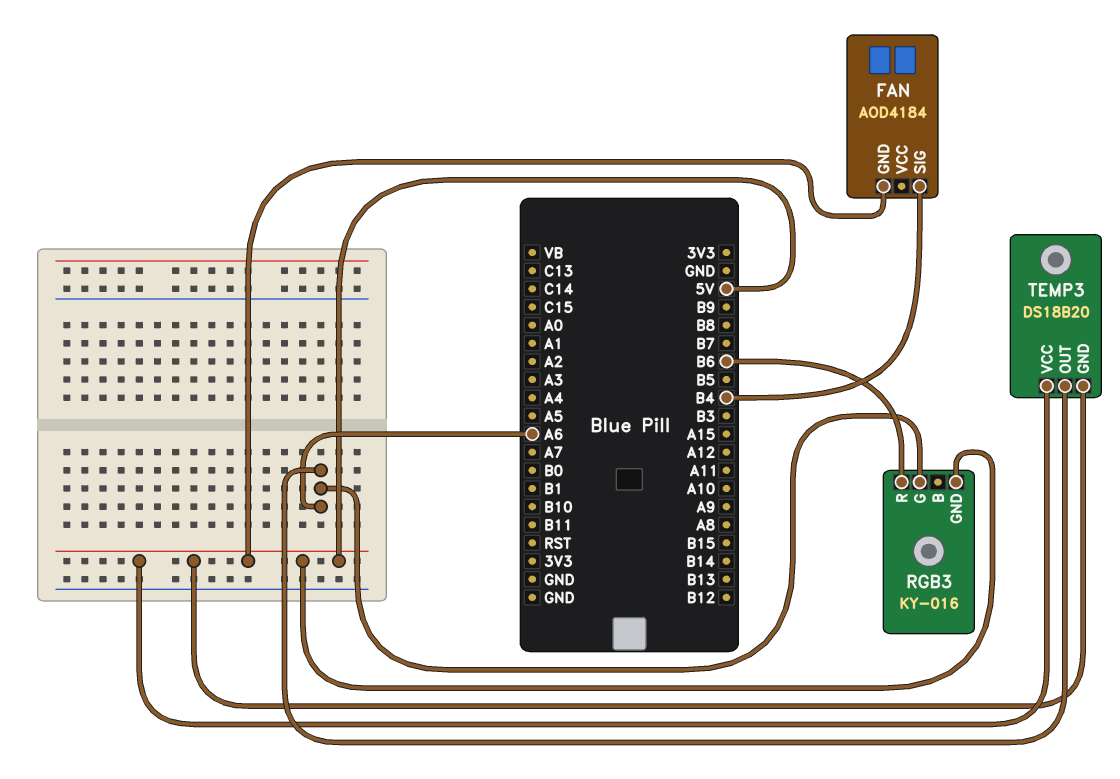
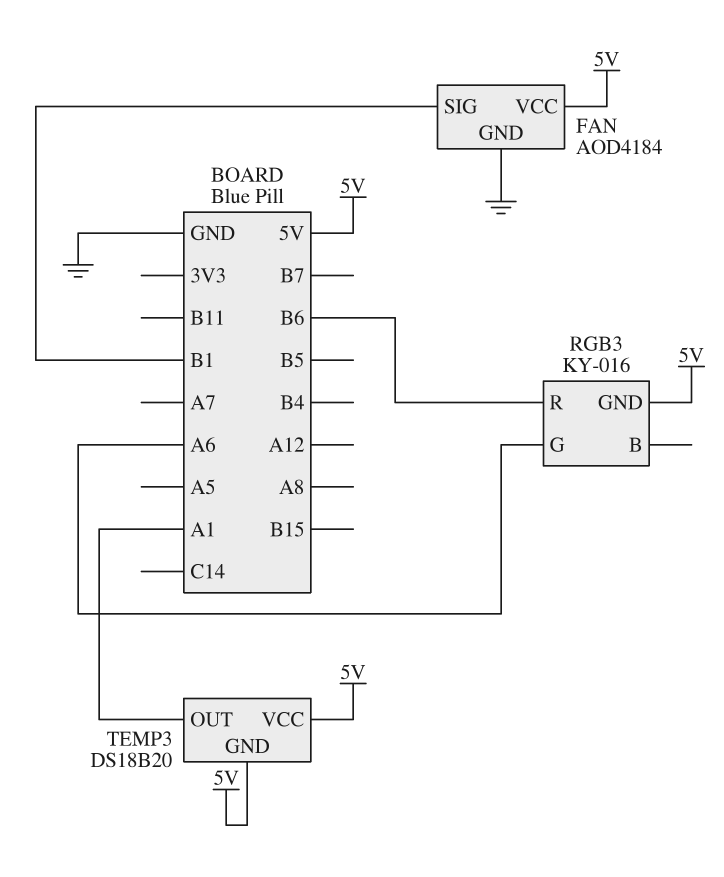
FAN pin GND: 5V -> GND
FAN pin SIG: B4 -> B1
FAN pin VCC: none -> 5V
TEMP3 pin OUT: A6 -> A1

